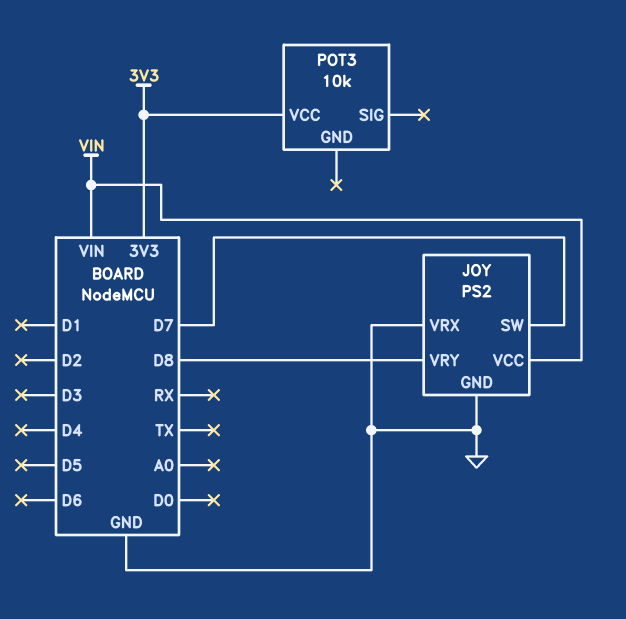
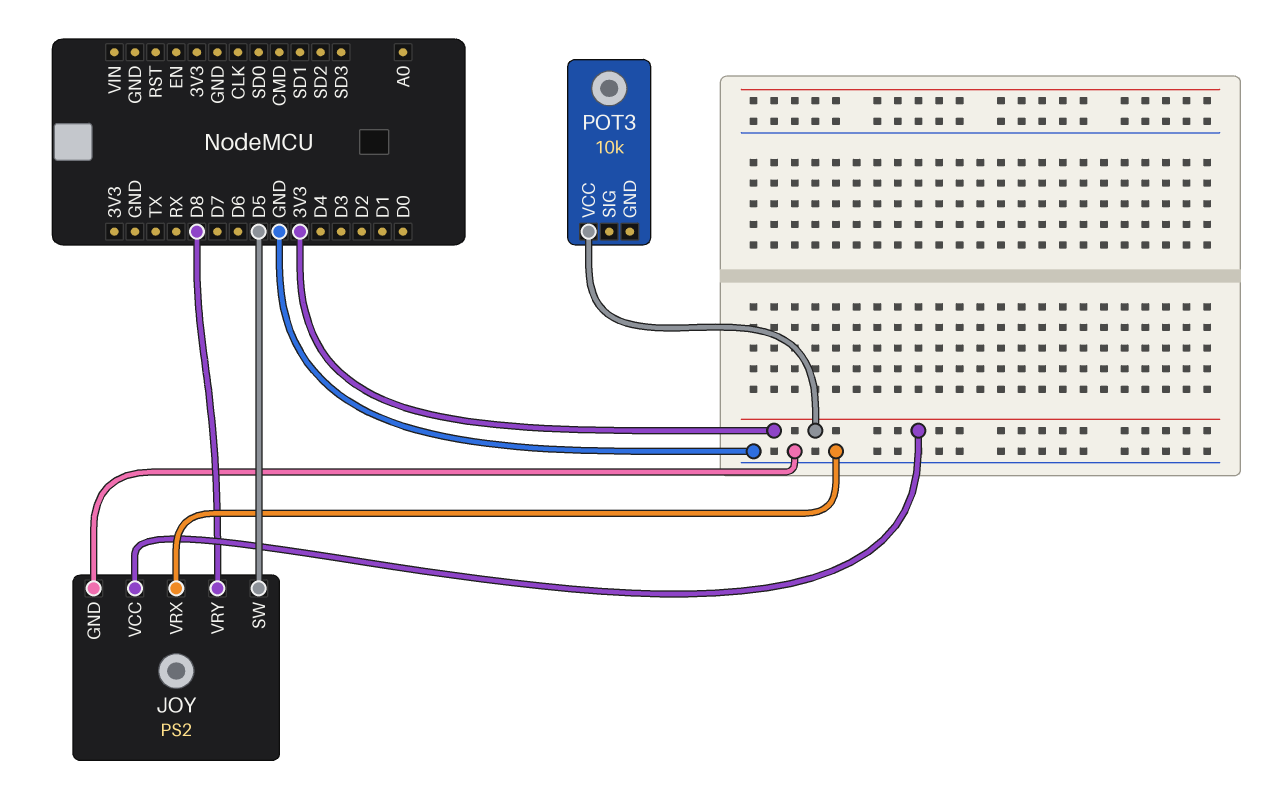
JOY pin SW: D7 -> D5
JOY pin VCC: VIN -> 3V3

